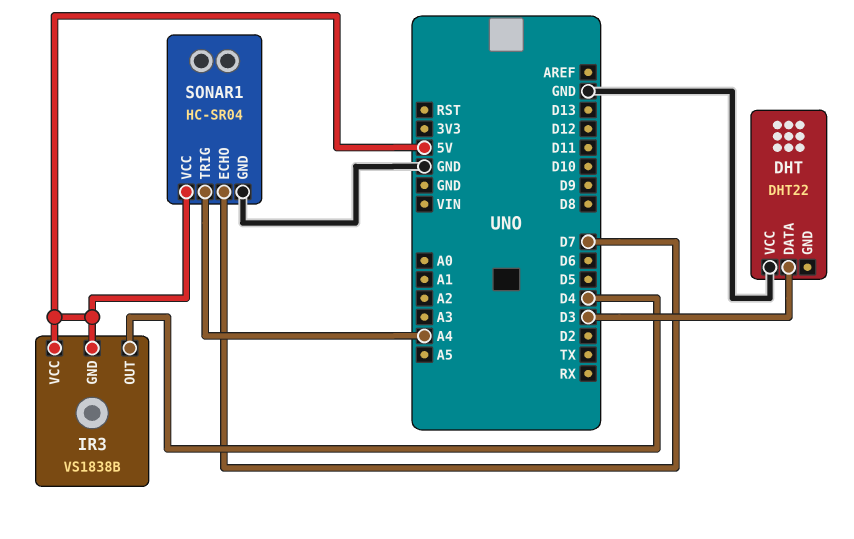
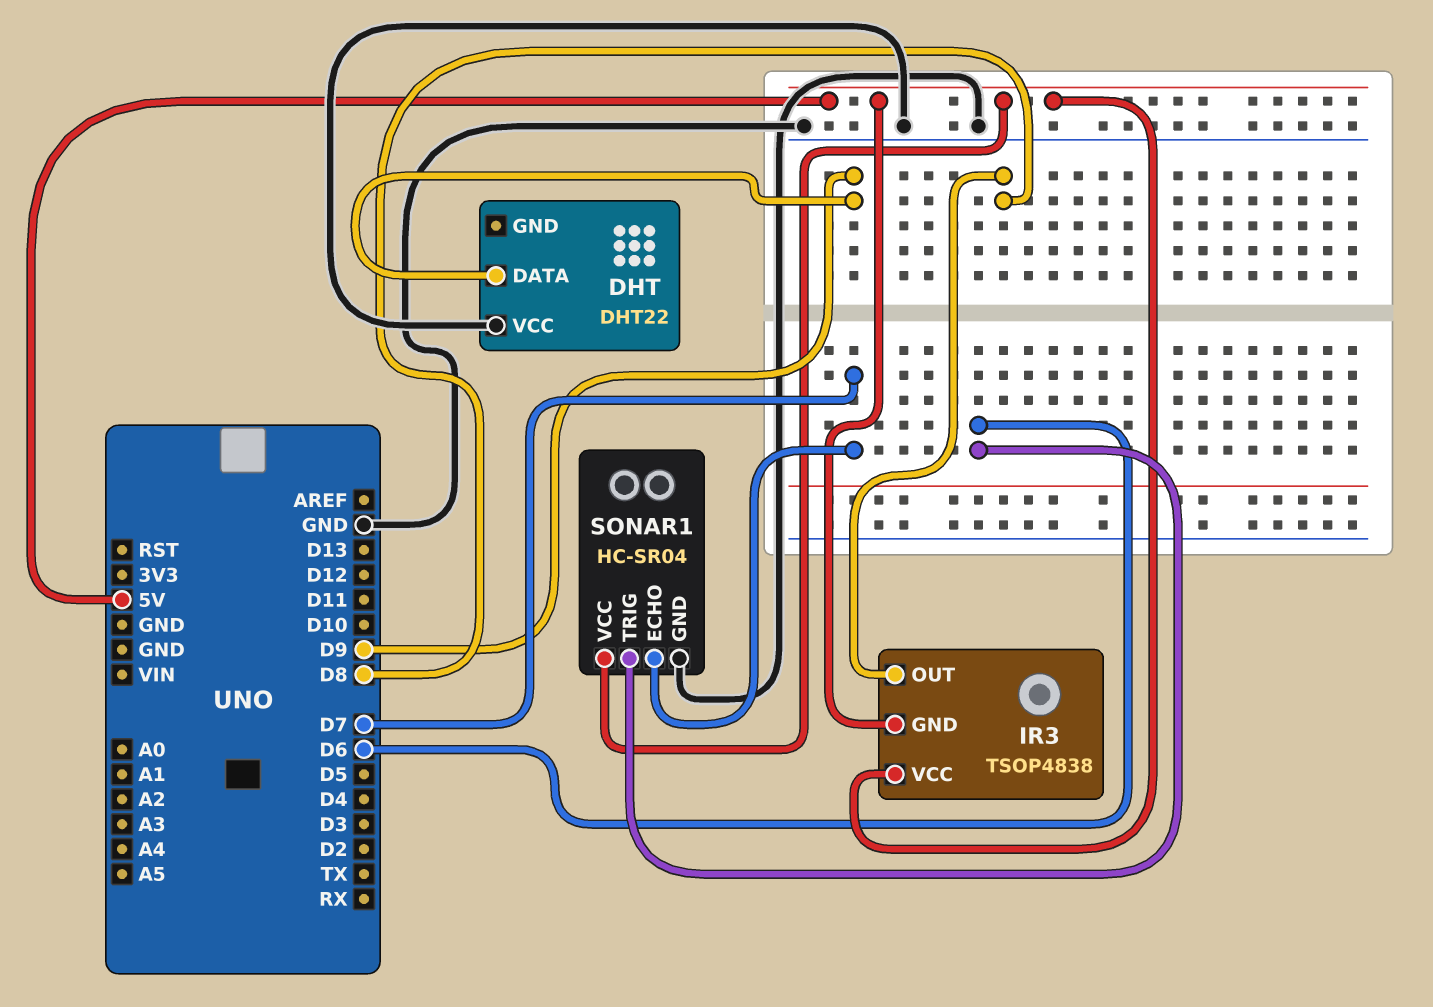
DHT pin DATA: D3 -> D9
IR3: VS1838B -> TSOP4838
IR3 pin OUT: D4 -> D8
SONAR1 pin TRIG: A4 -> D6

